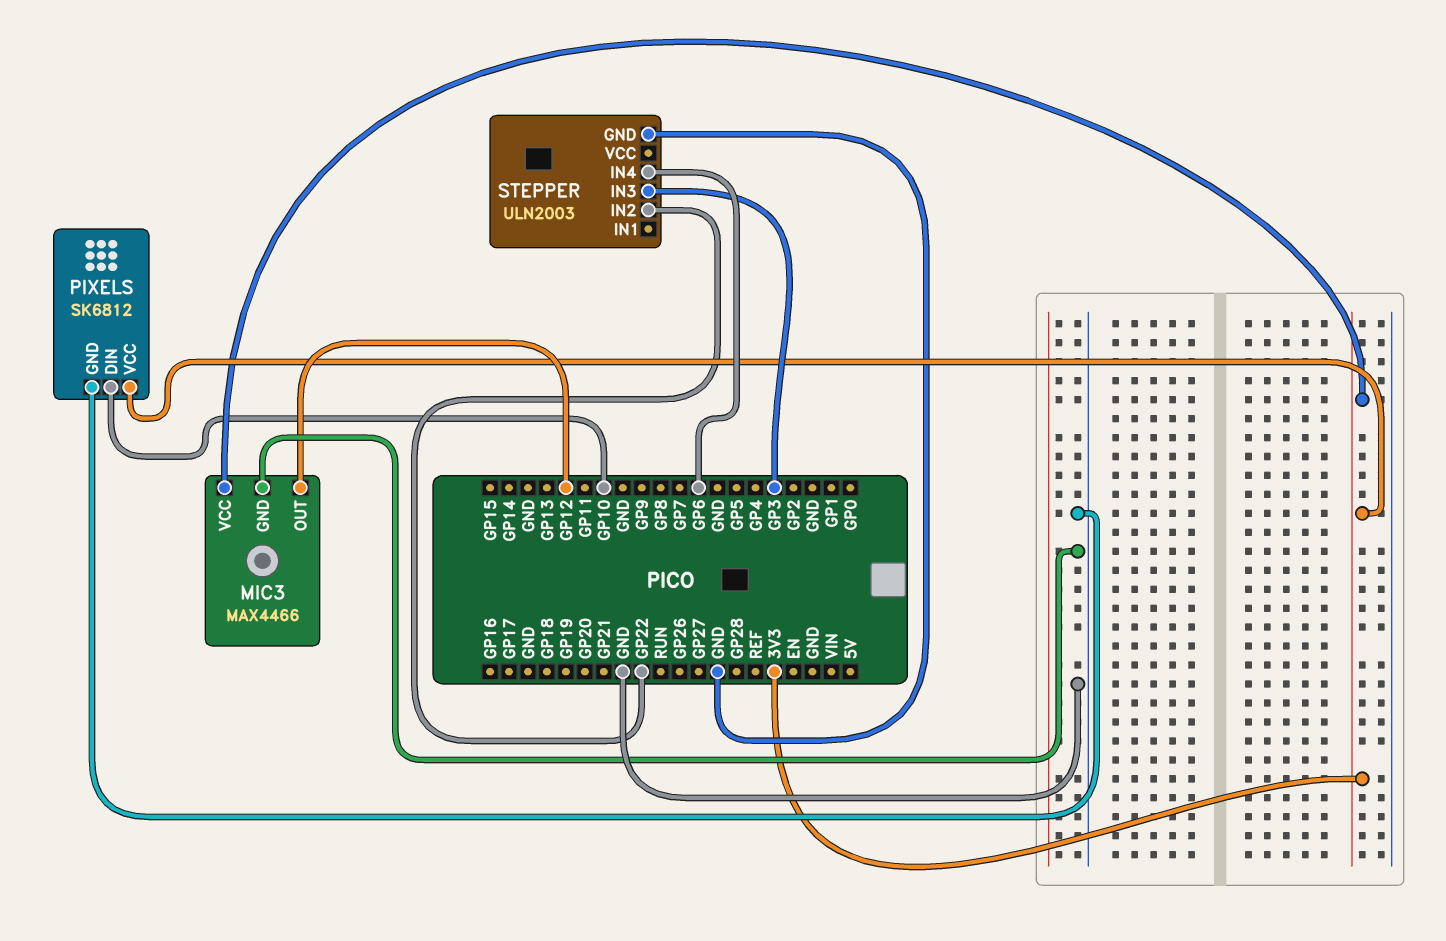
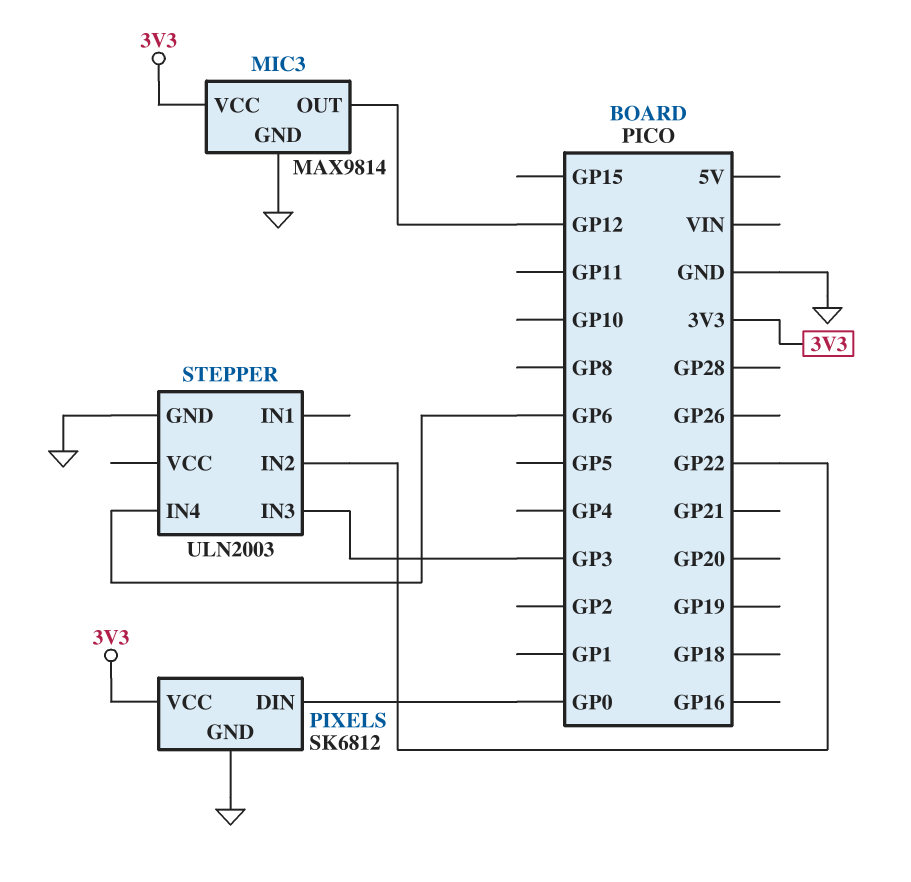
MIC3: MAX4466 -> MAX9814
PIXELS pin DIN: GP10 -> GP0

